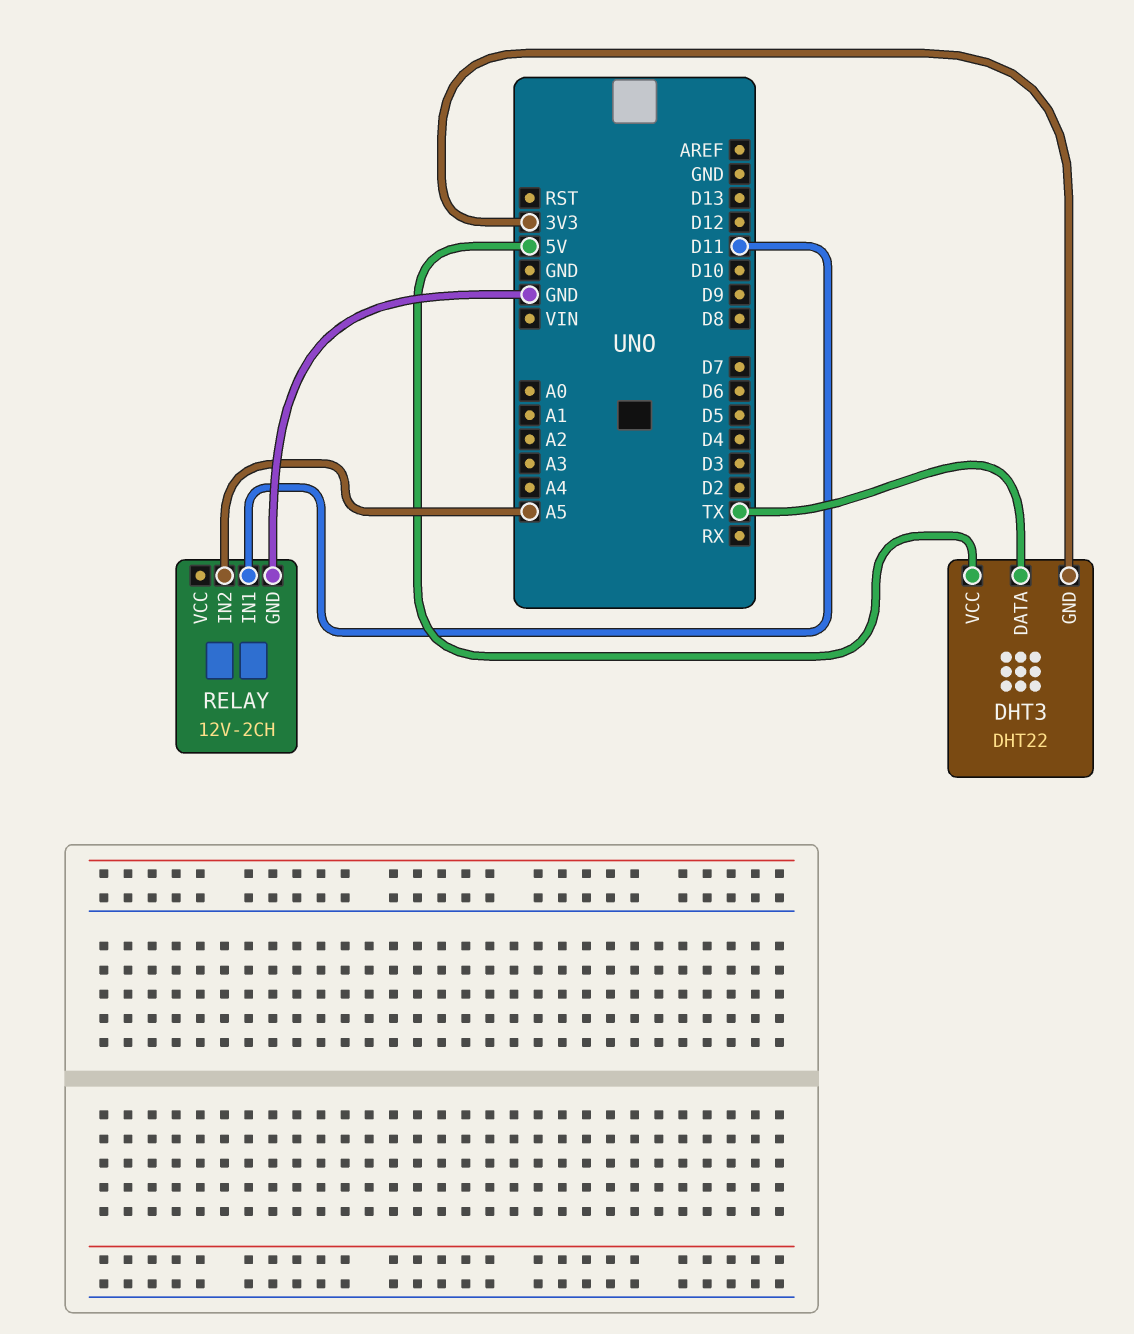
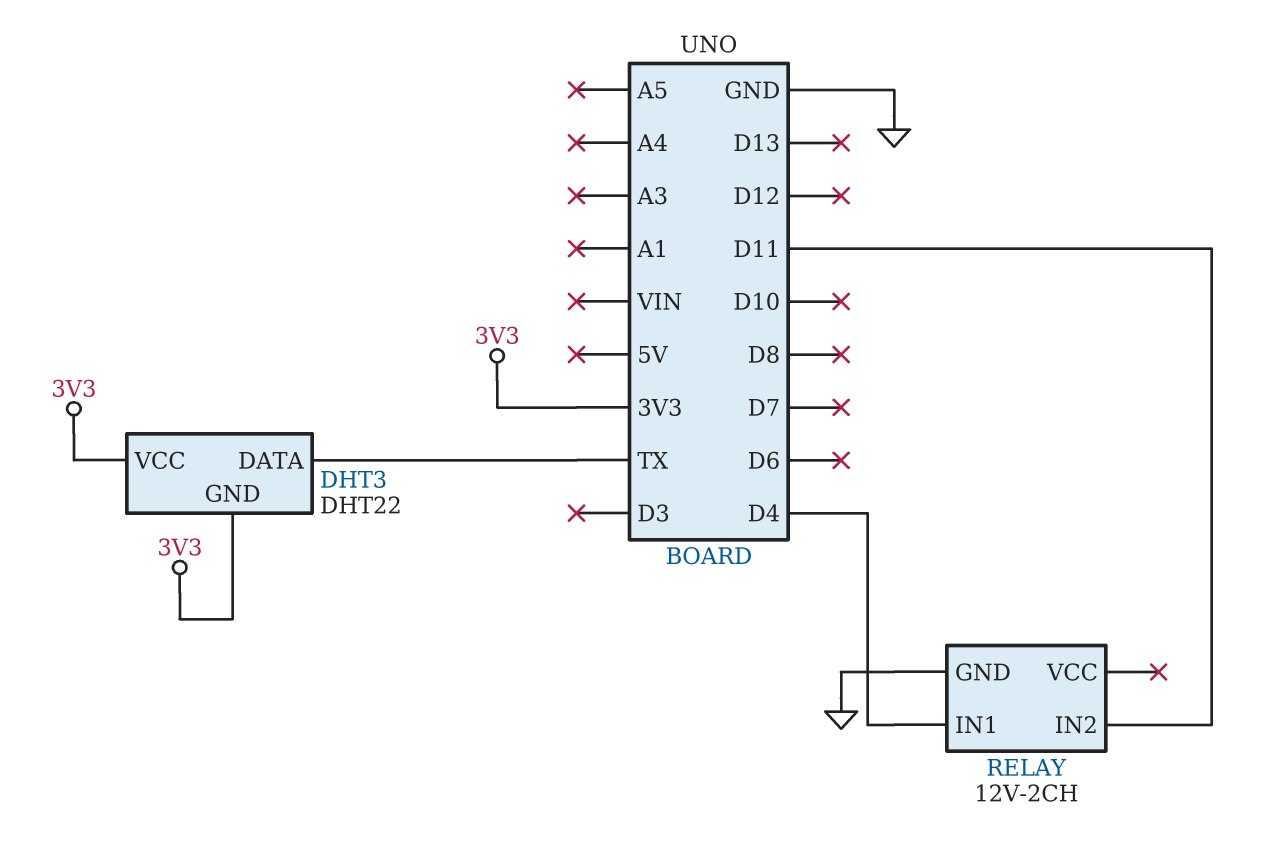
DHT3 pin VCC: 5V -> 3V3
RELAY pin IN1: D11 -> D4
RELAY pin IN2: A5 -> D11

